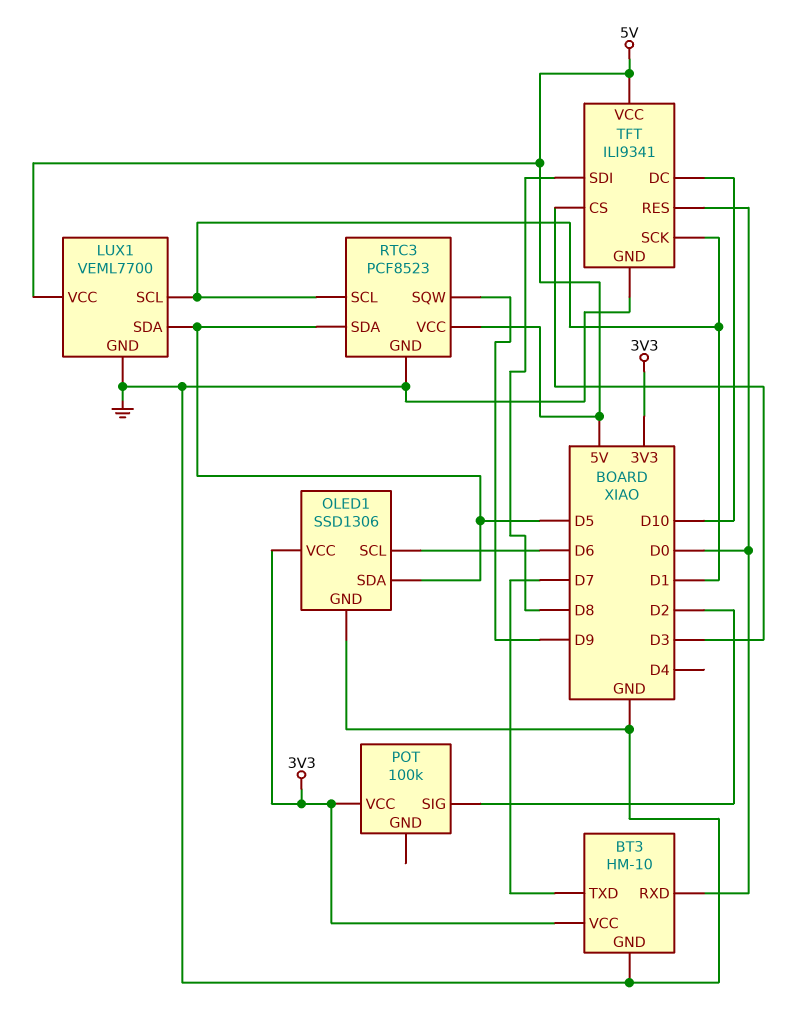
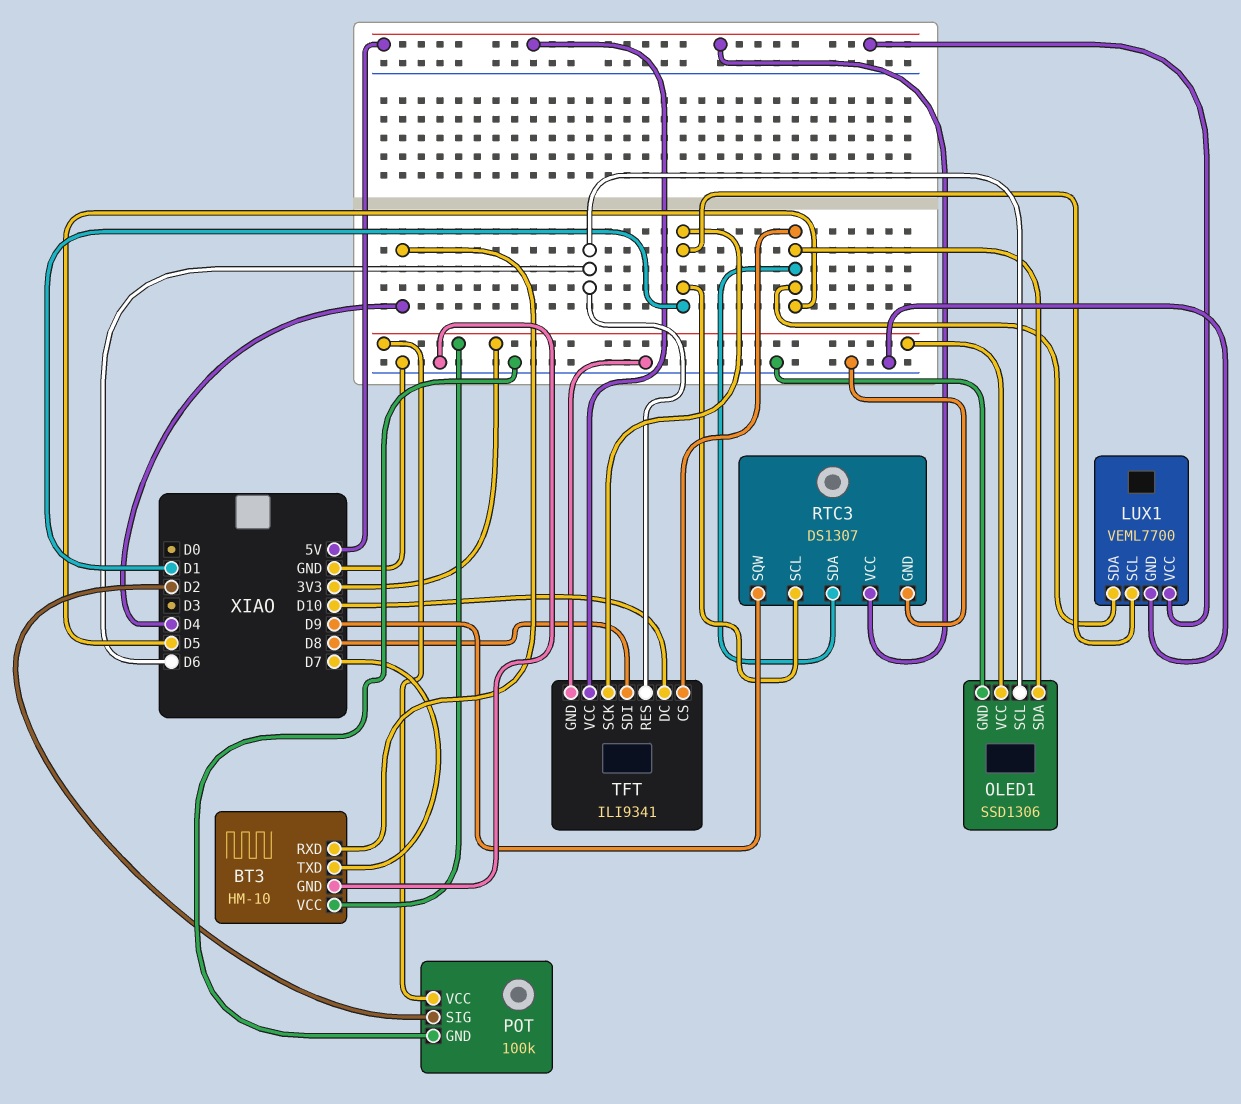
BT3 pin RXD: D0 -> D4
POT pin GND: none -> GND
RTC3: PCF8523 -> DS1307
TFT pin CS: D3 -> D5
TFT pin RES: D0 -> D6

